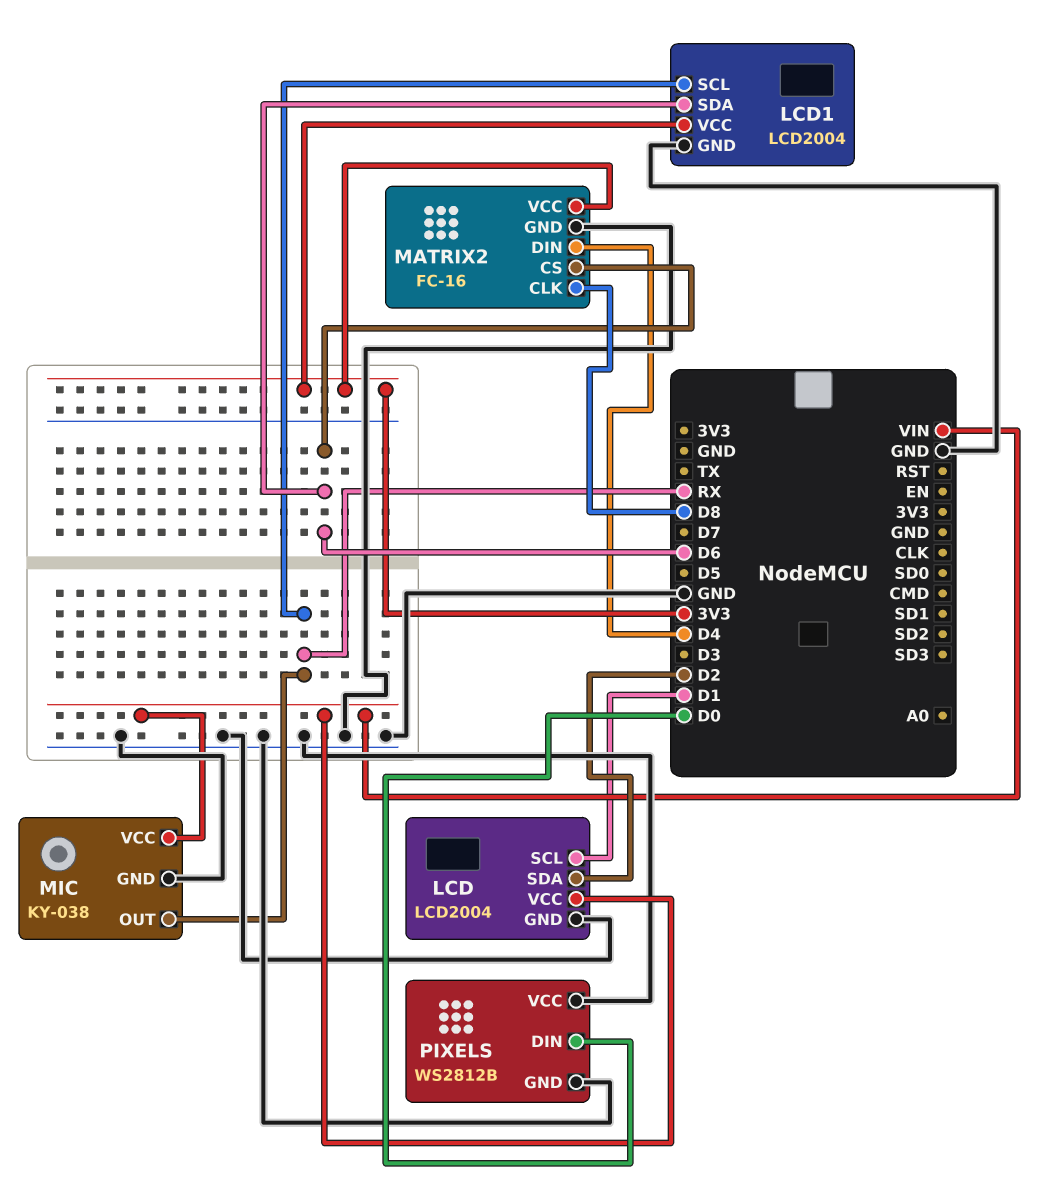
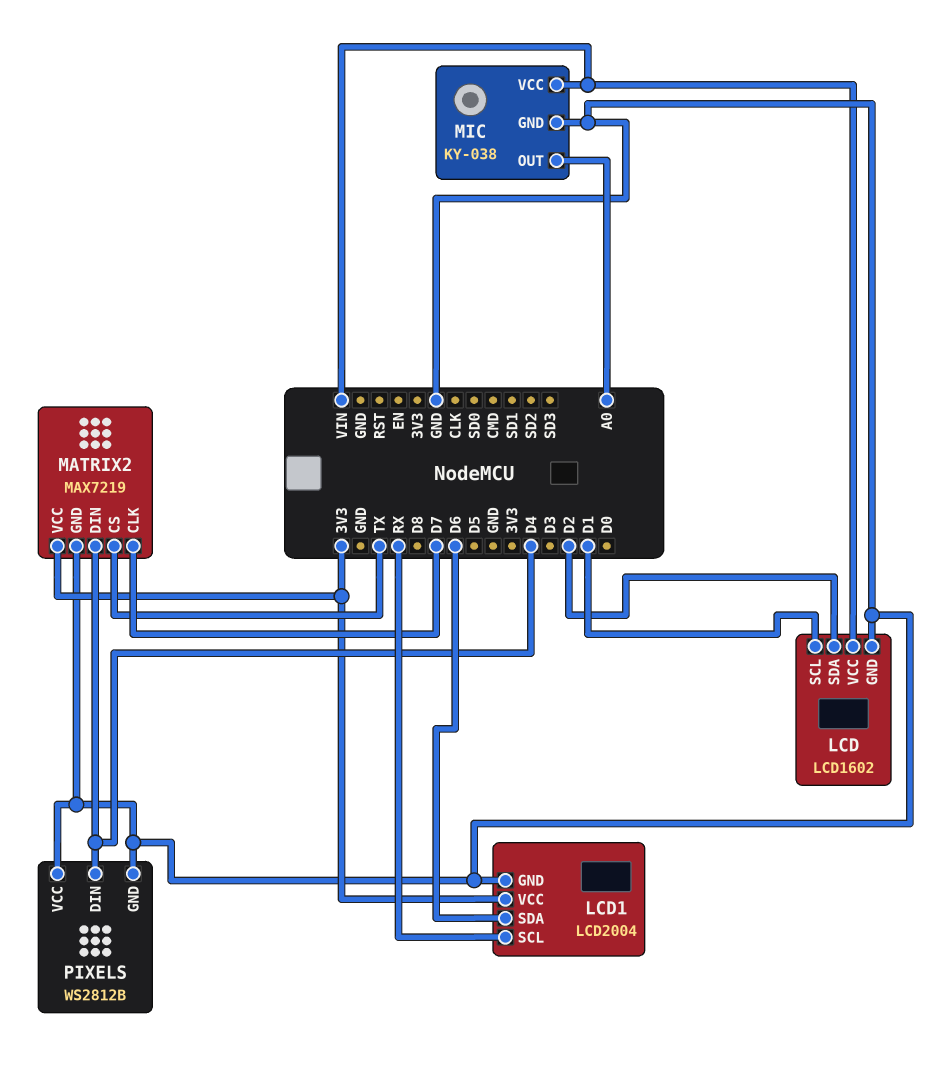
LCD: LCD2004 -> LCD1602
MATRIX2: FC-16 -> MAX7219
MATRIX2 pin CLK: D8 -> D7
MATRIX2 pin CS: D6 -> TX
MIC pin OUT: RX -> A0
PIXELS pin DIN: D0 -> D4

